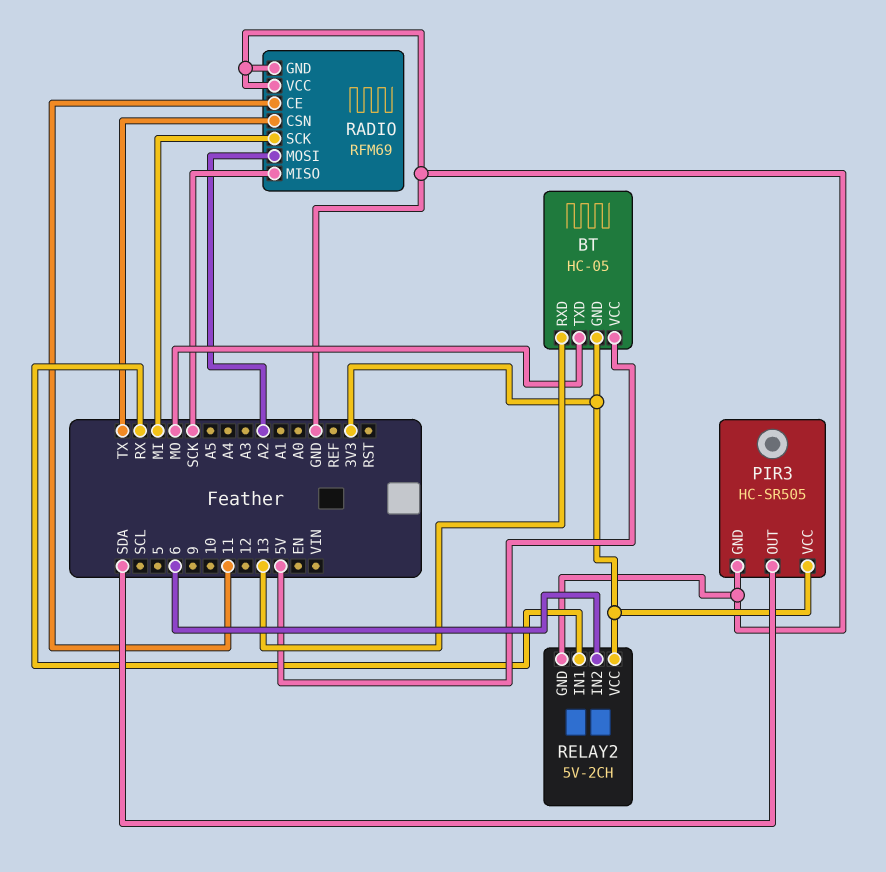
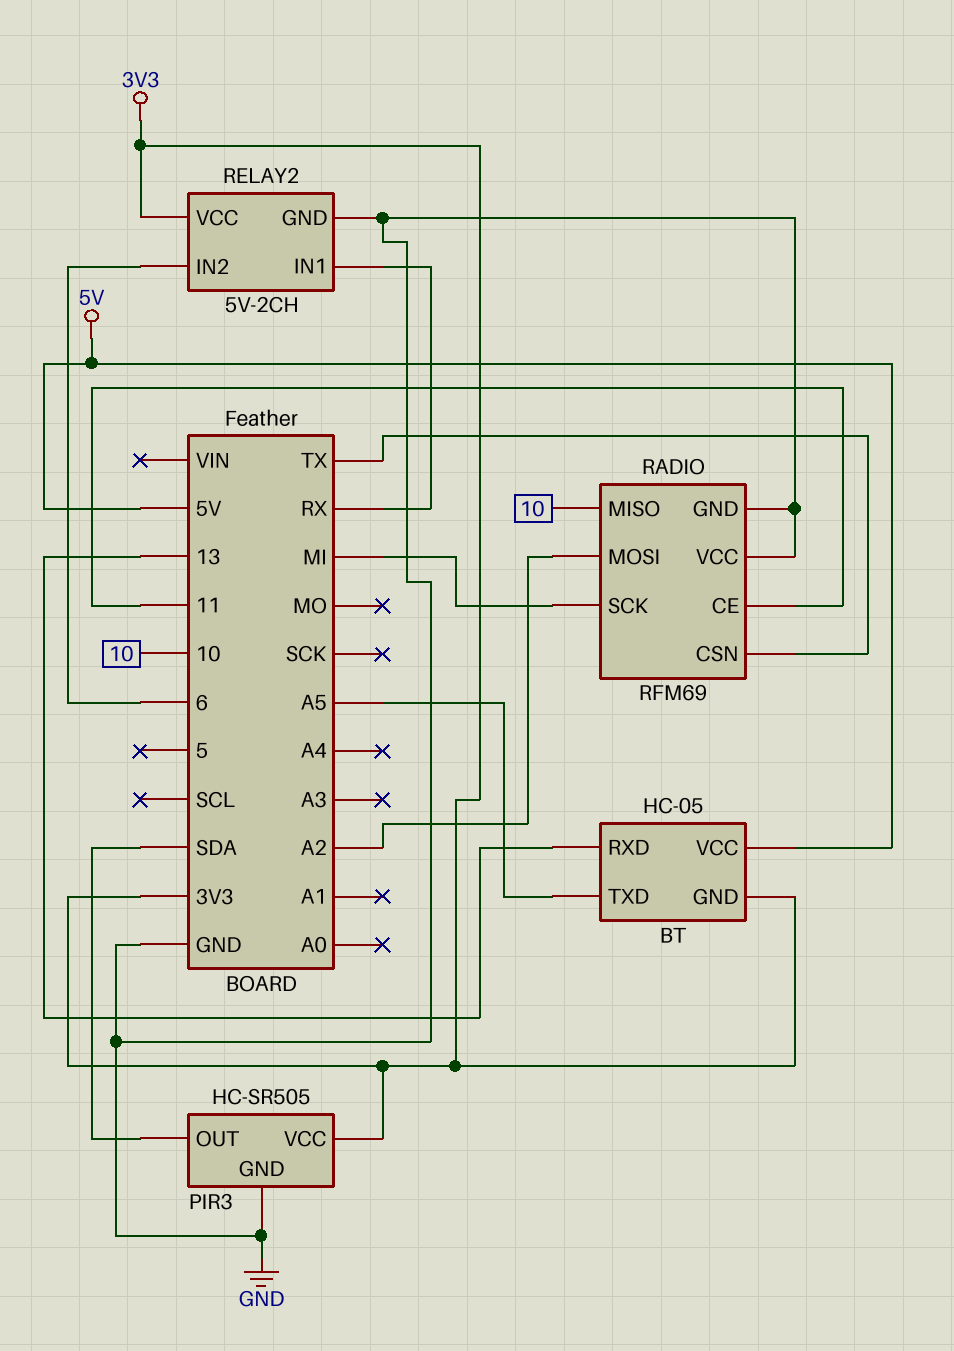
BT pin TXD: MO -> A5
RADIO pin MISO: SCK -> 10

